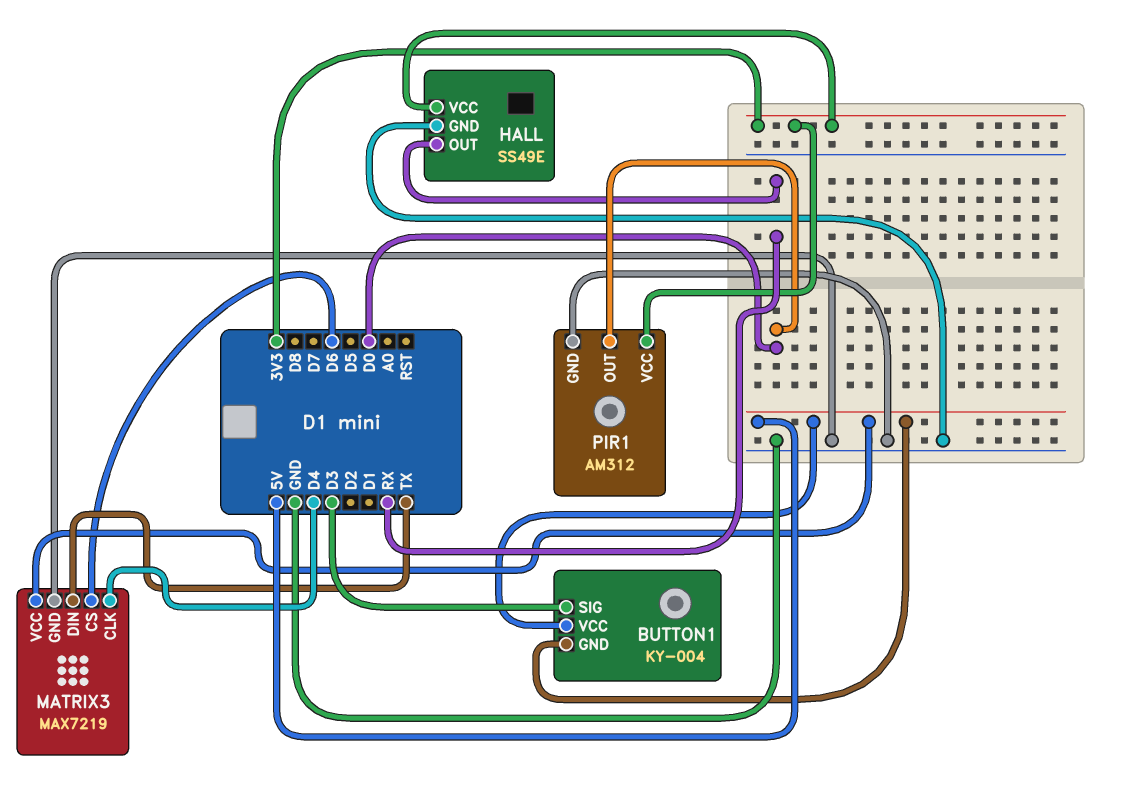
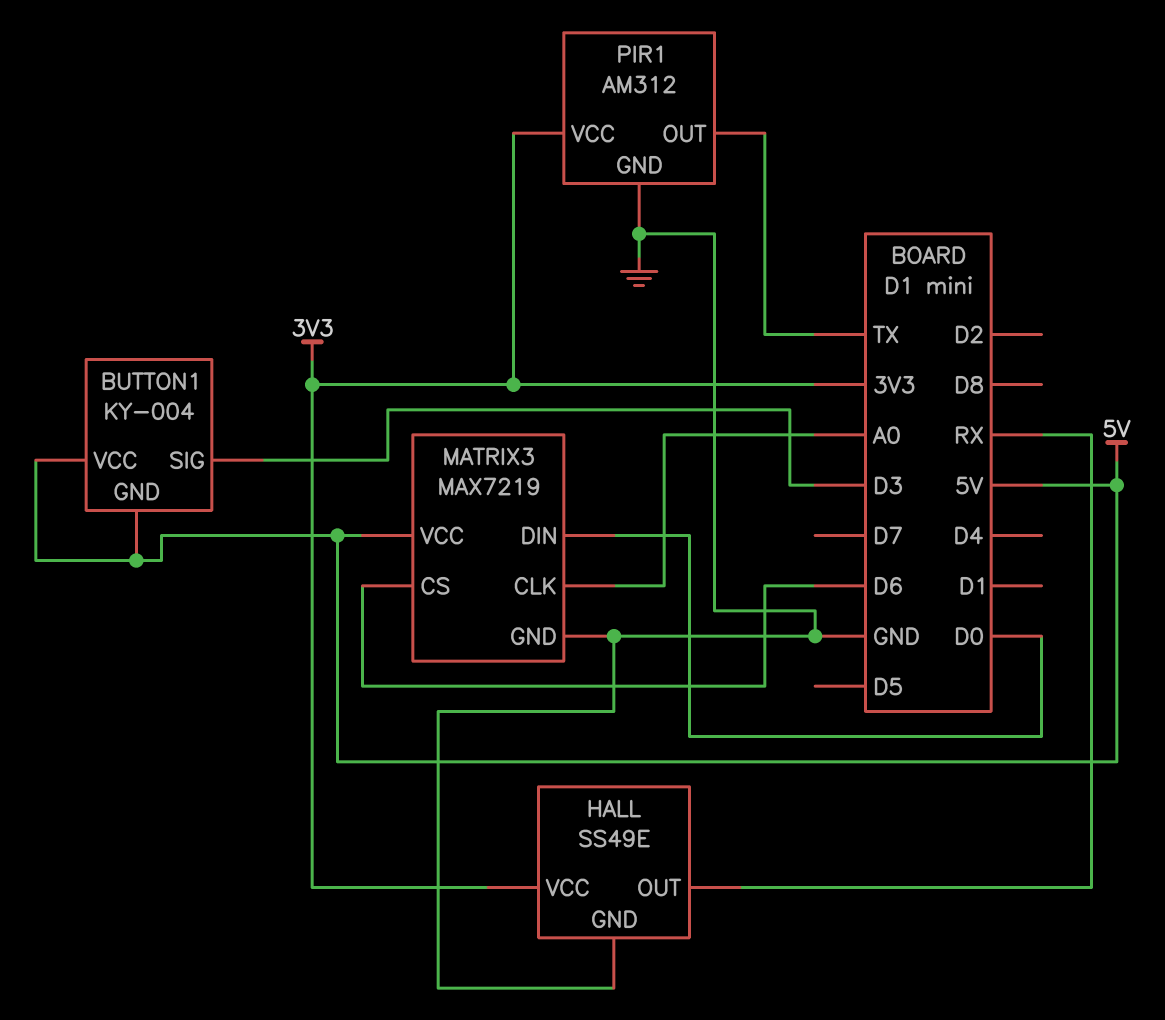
MATRIX3 pin CLK: D4 -> A0
MATRIX3 pin DIN: TX -> D0
PIR1 pin OUT: D0 -> TX

